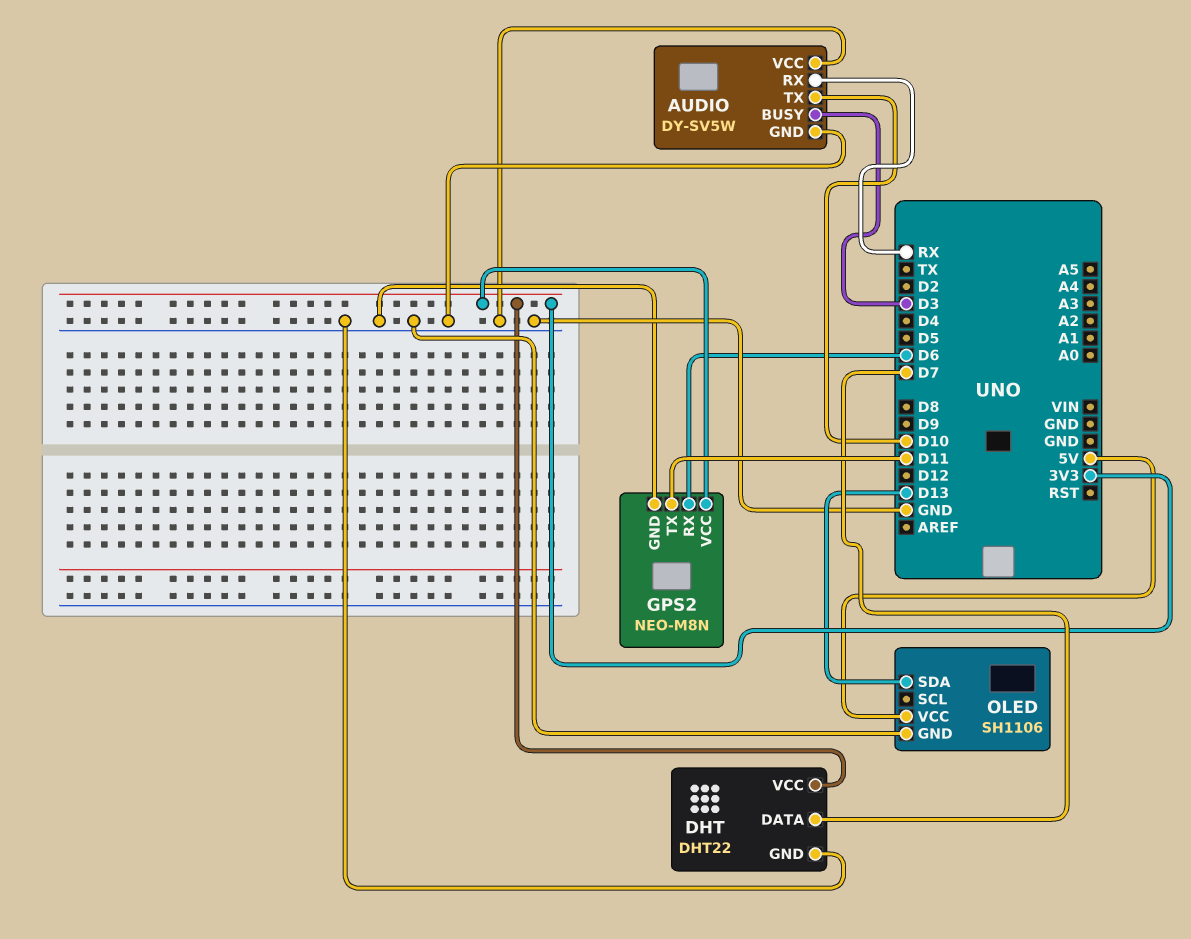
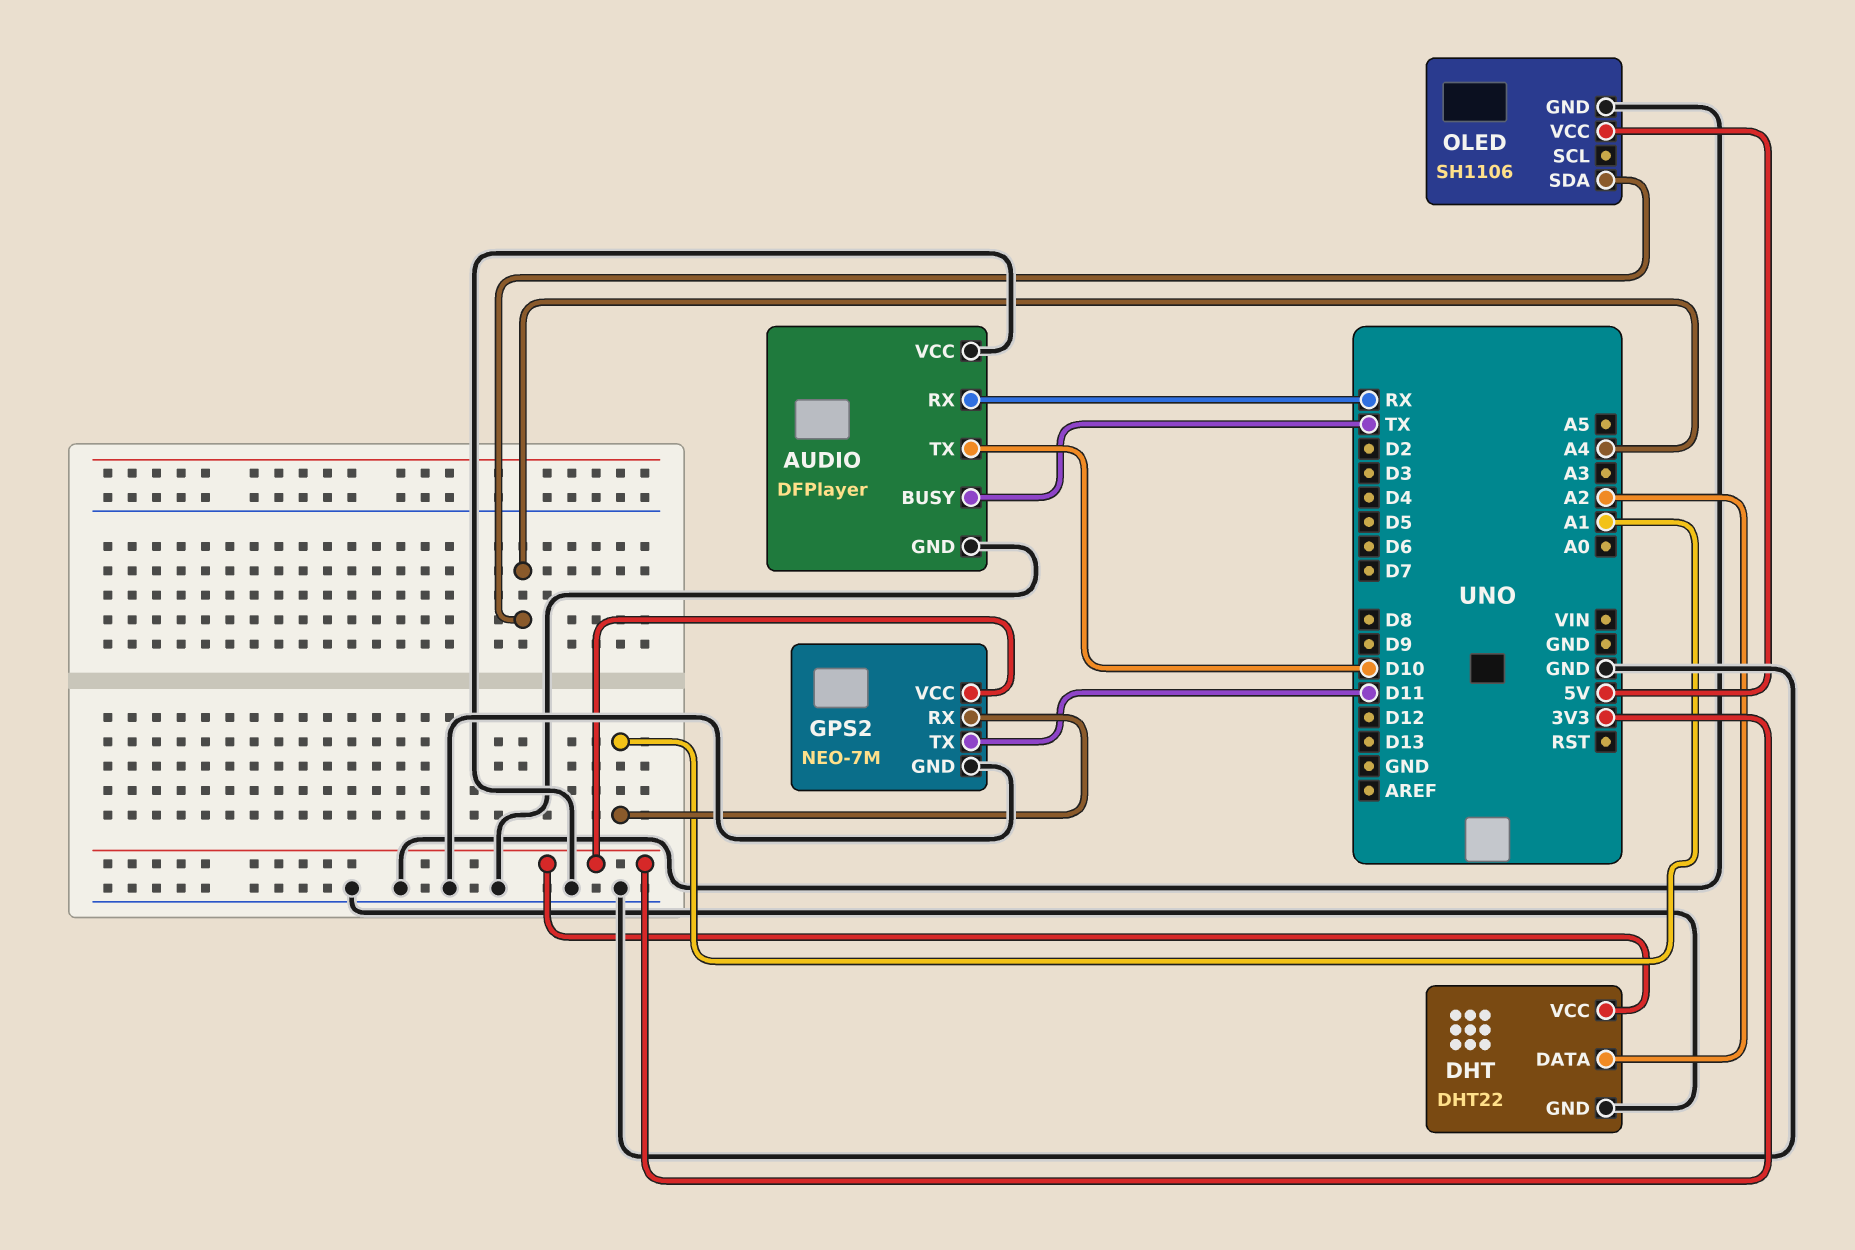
AUDIO: DY-SV5W -> DFPlayer
AUDIO pin BUSY: D3 -> TX
DHT pin DATA: D7 -> A2
GPS2: NEO-M8N -> NEO-7M
GPS2 pin RX: D6 -> A1
OLED pin SDA: D13 -> A4

